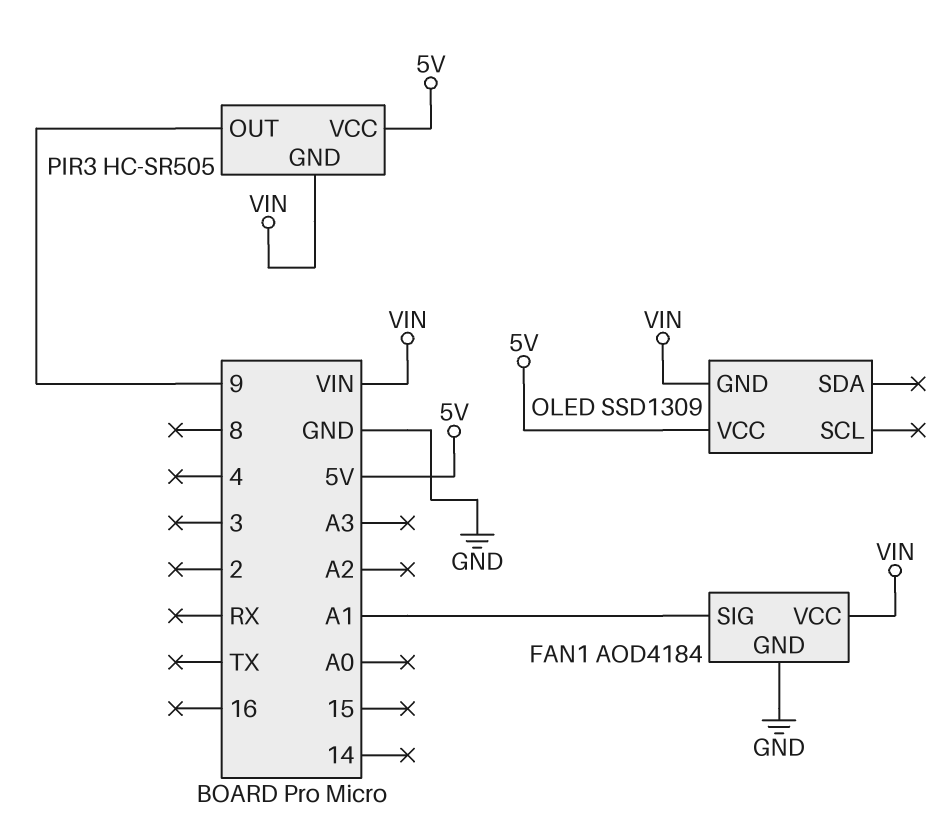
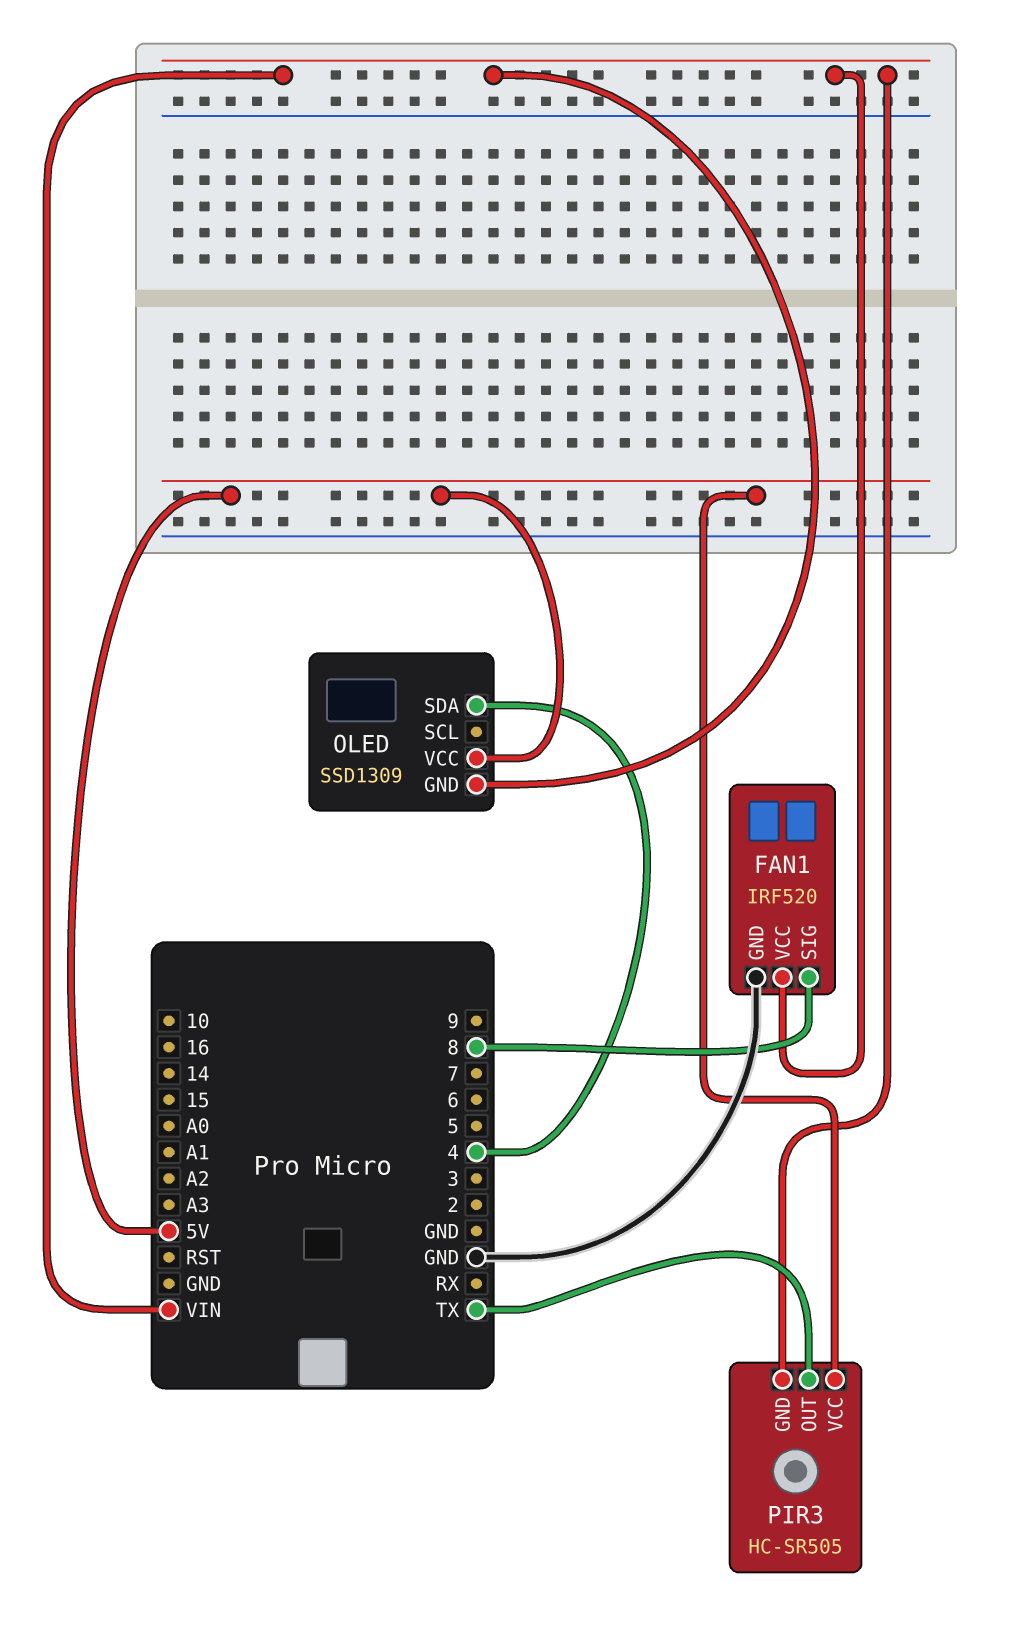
FAN1: AOD4184 -> IRF520
FAN1 pin SIG: A1 -> 8
OLED pin SDA: none -> 4
PIR3 pin OUT: 9 -> TX

